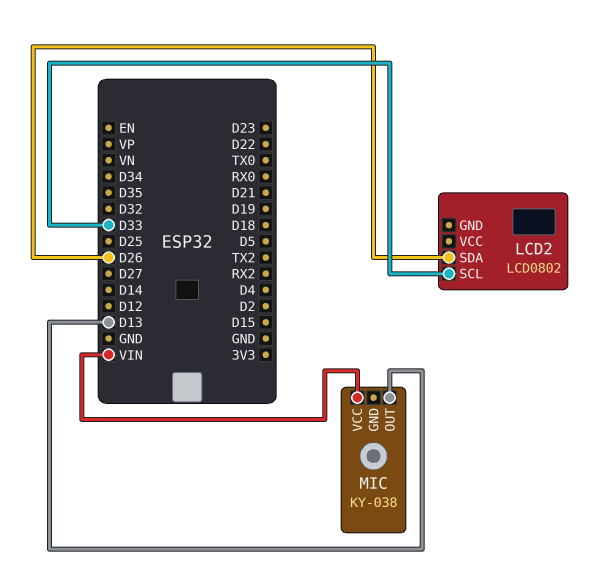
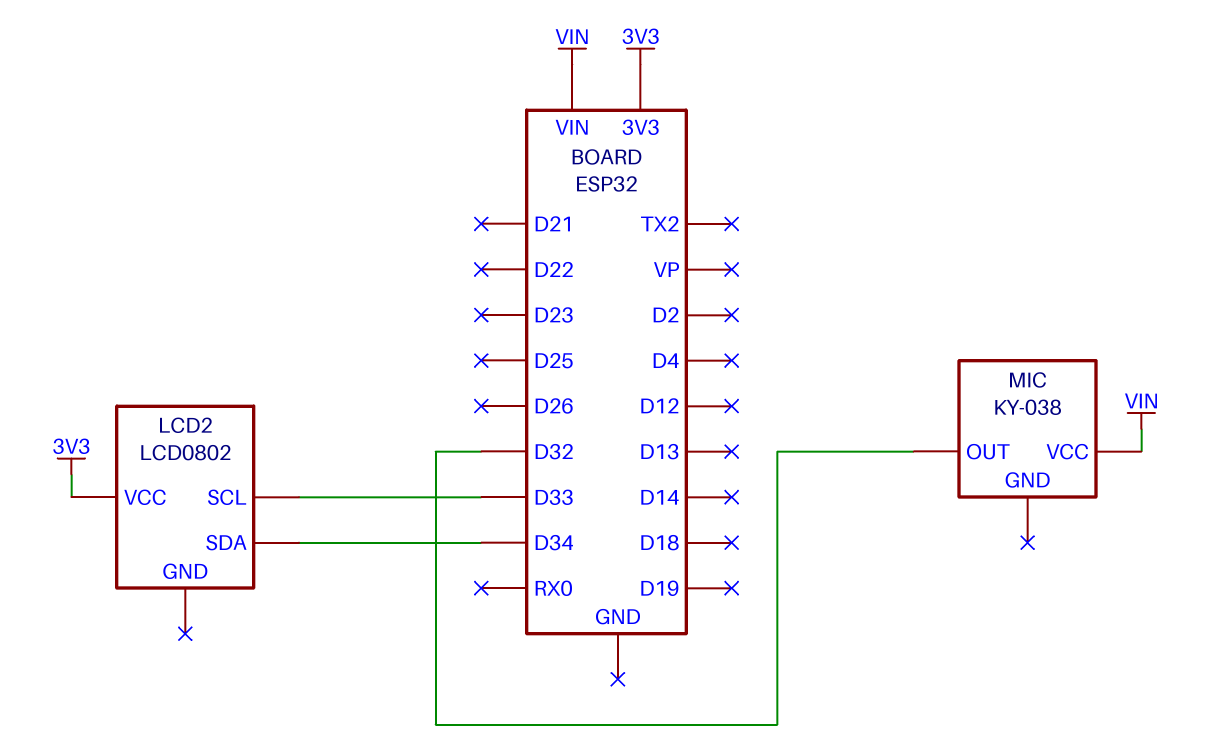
LCD2 pin SDA: D26 -> D34
LCD2 pin VCC: none -> 3V3
MIC pin OUT: D13 -> D32

